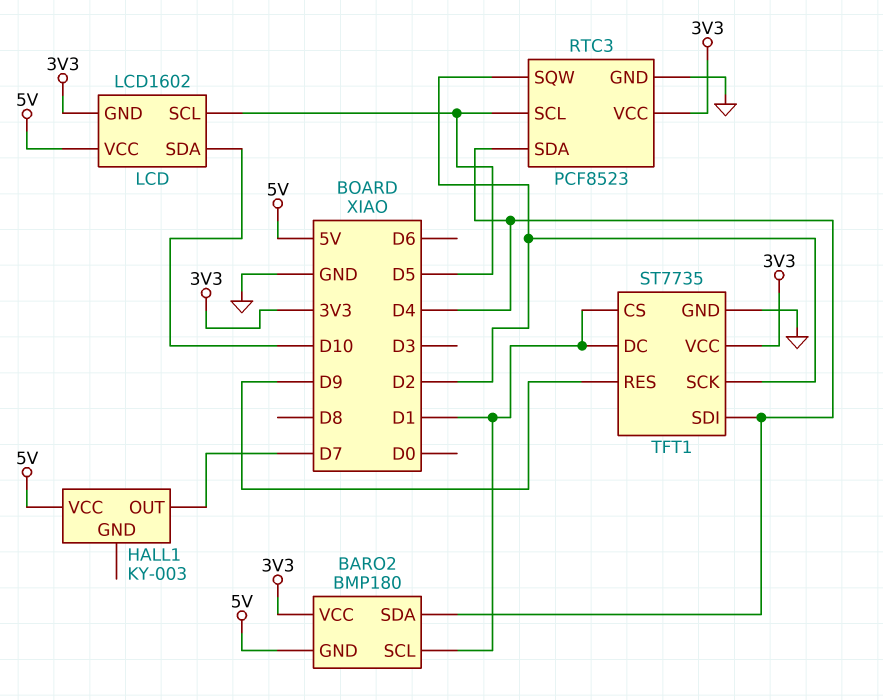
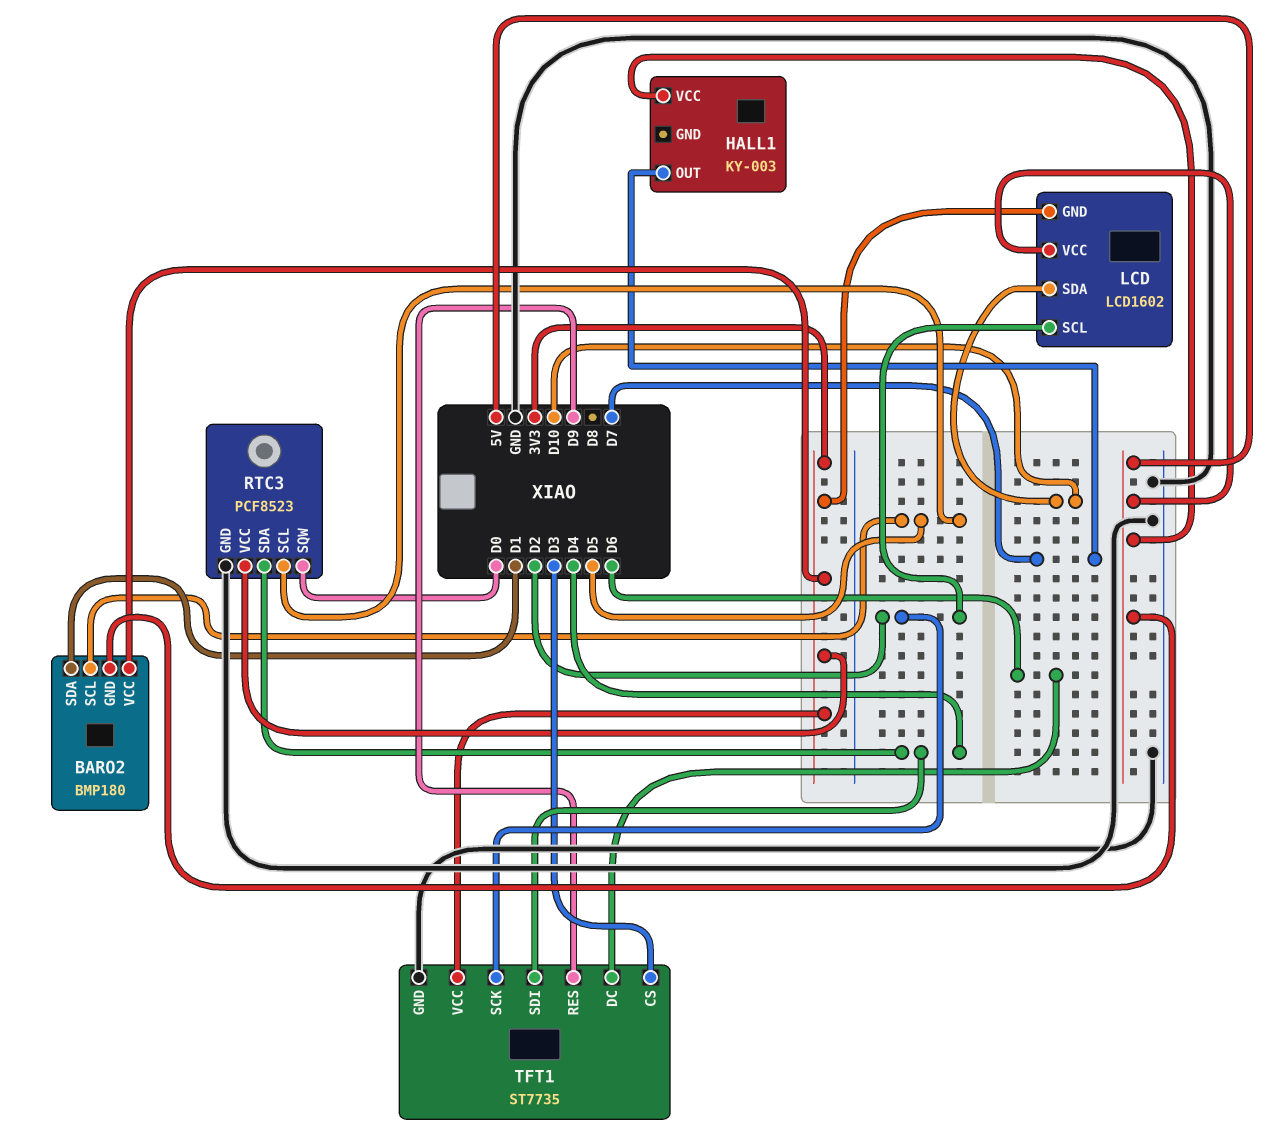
BARO2 pin SCL: D1 -> D5
BARO2 pin SDA: D4 -> D1
LCD pin SCL: D5 -> D2
RTC3 pin SQW: D2 -> D0
TFT1 pin CS: D1 -> D3
TFT1 pin DC: D1 -> D6

